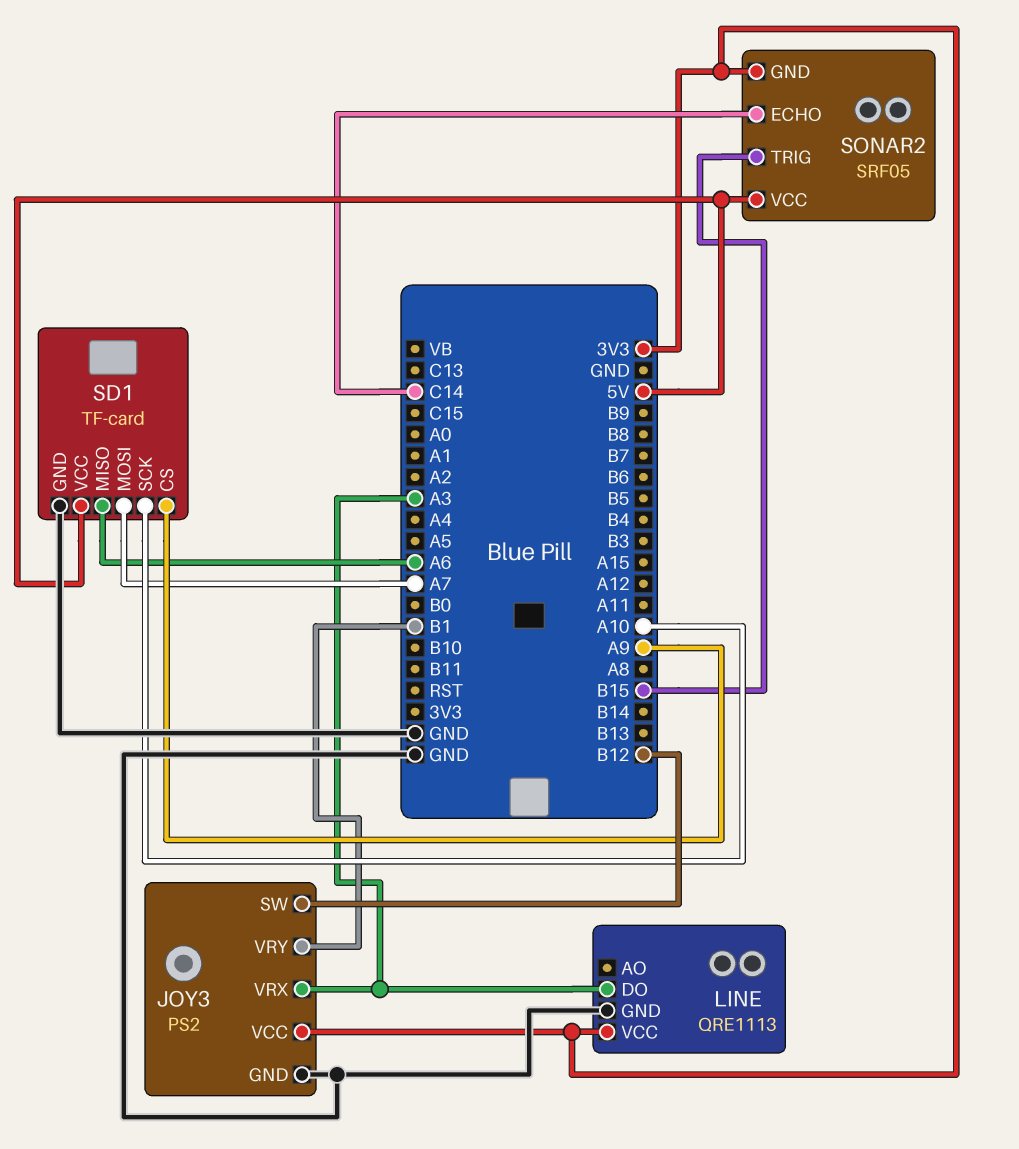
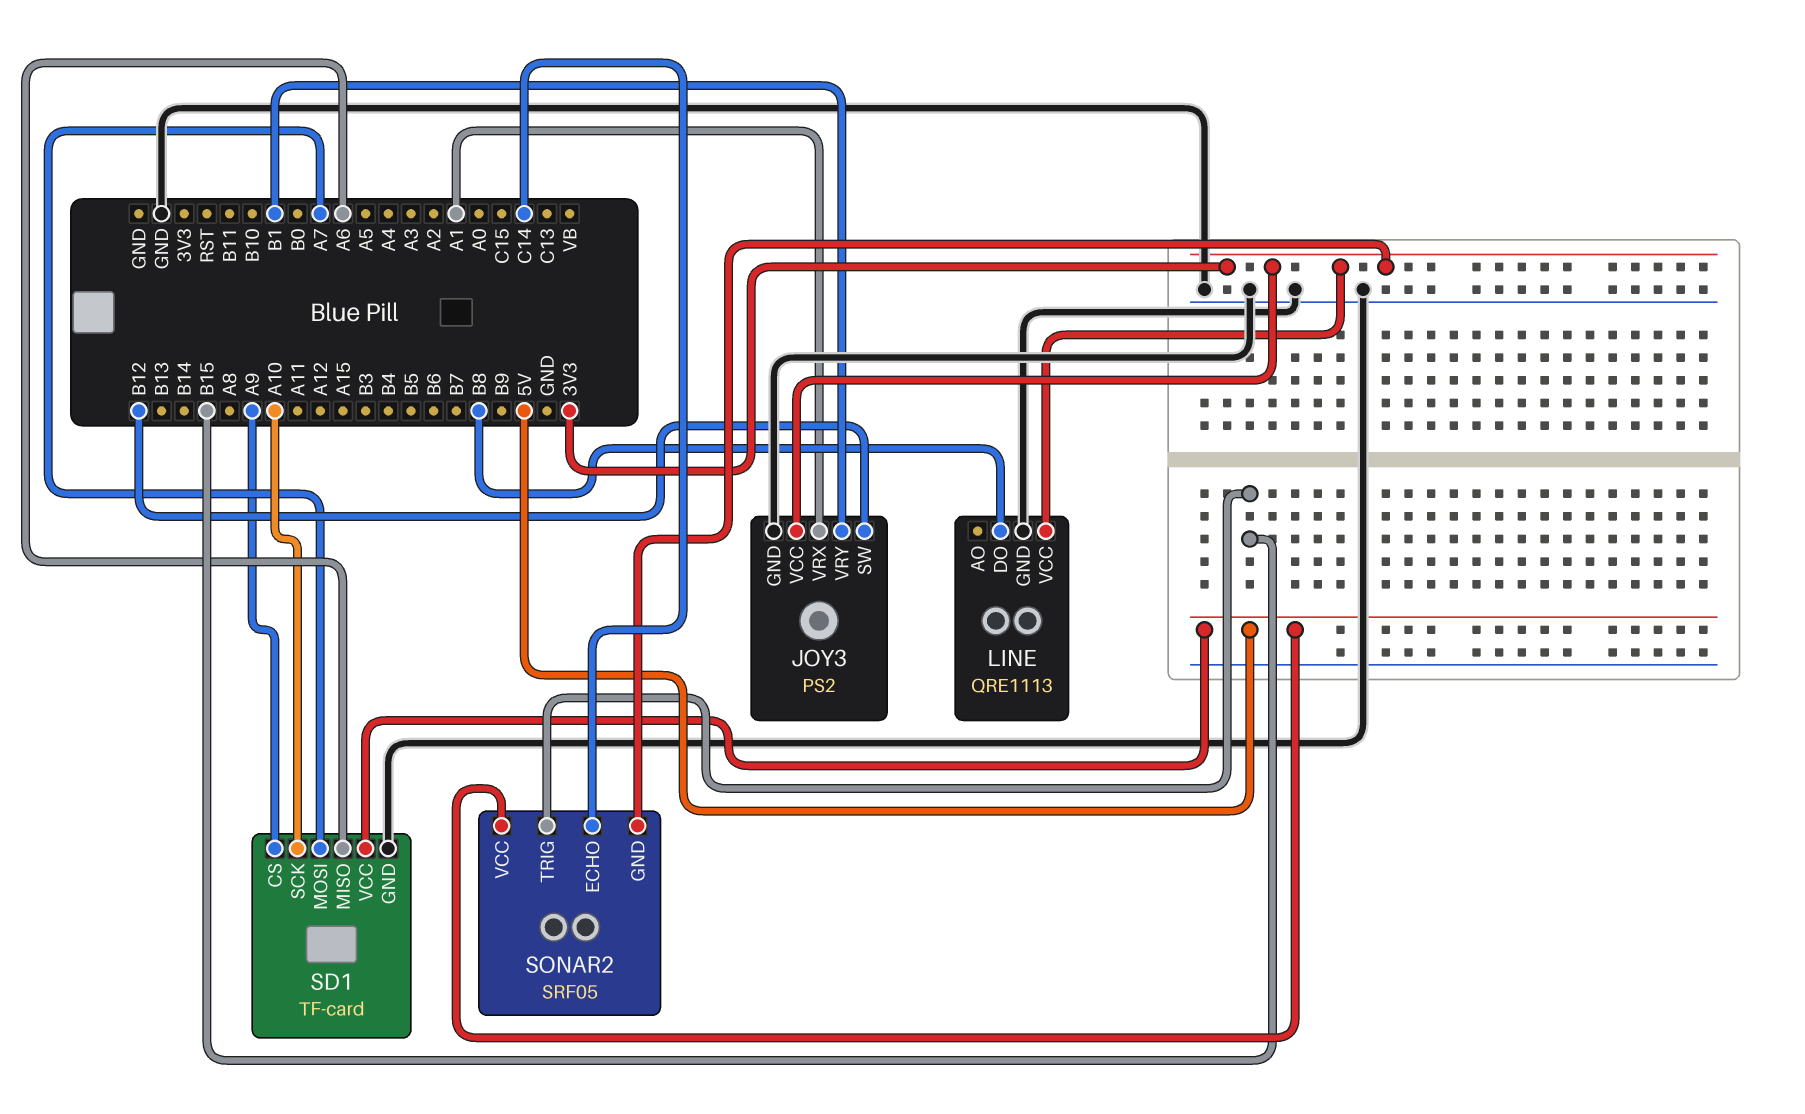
JOY3 pin VRX: A3 -> A1
LINE pin DO: A3 -> B8

